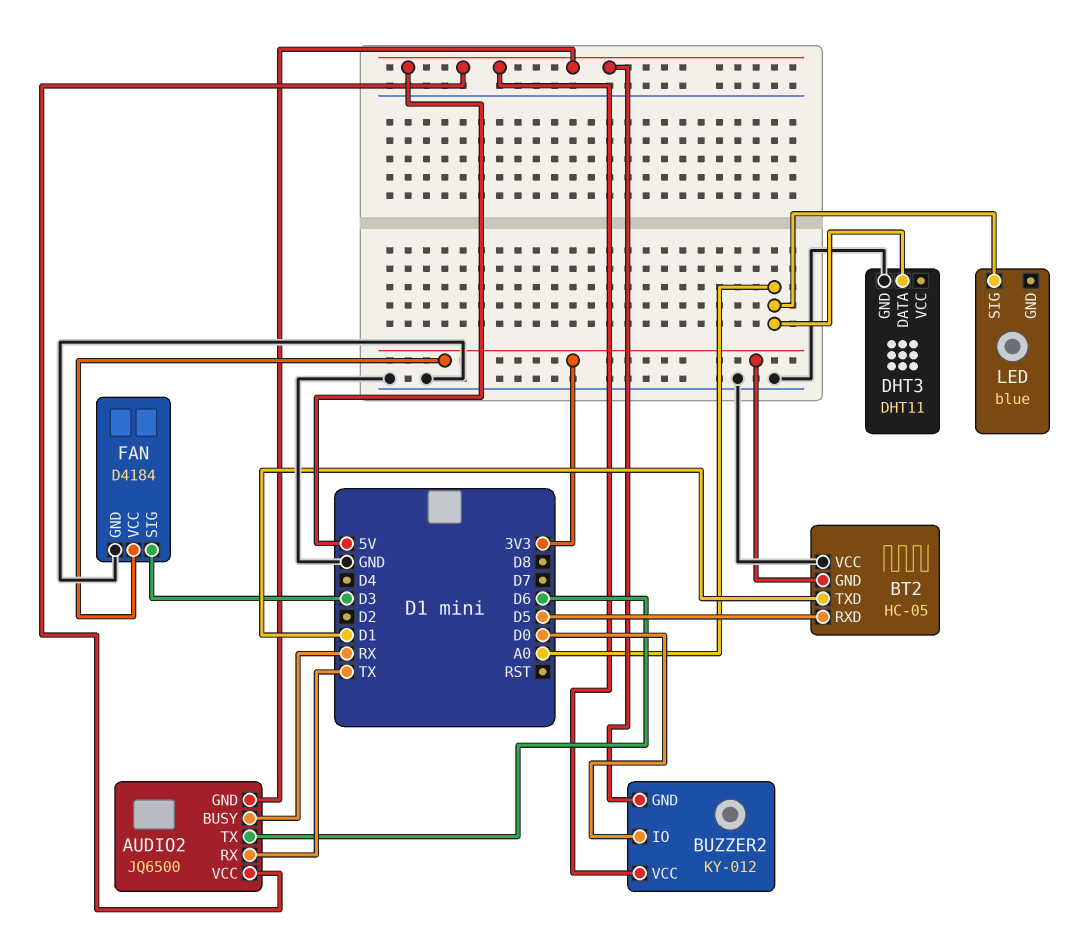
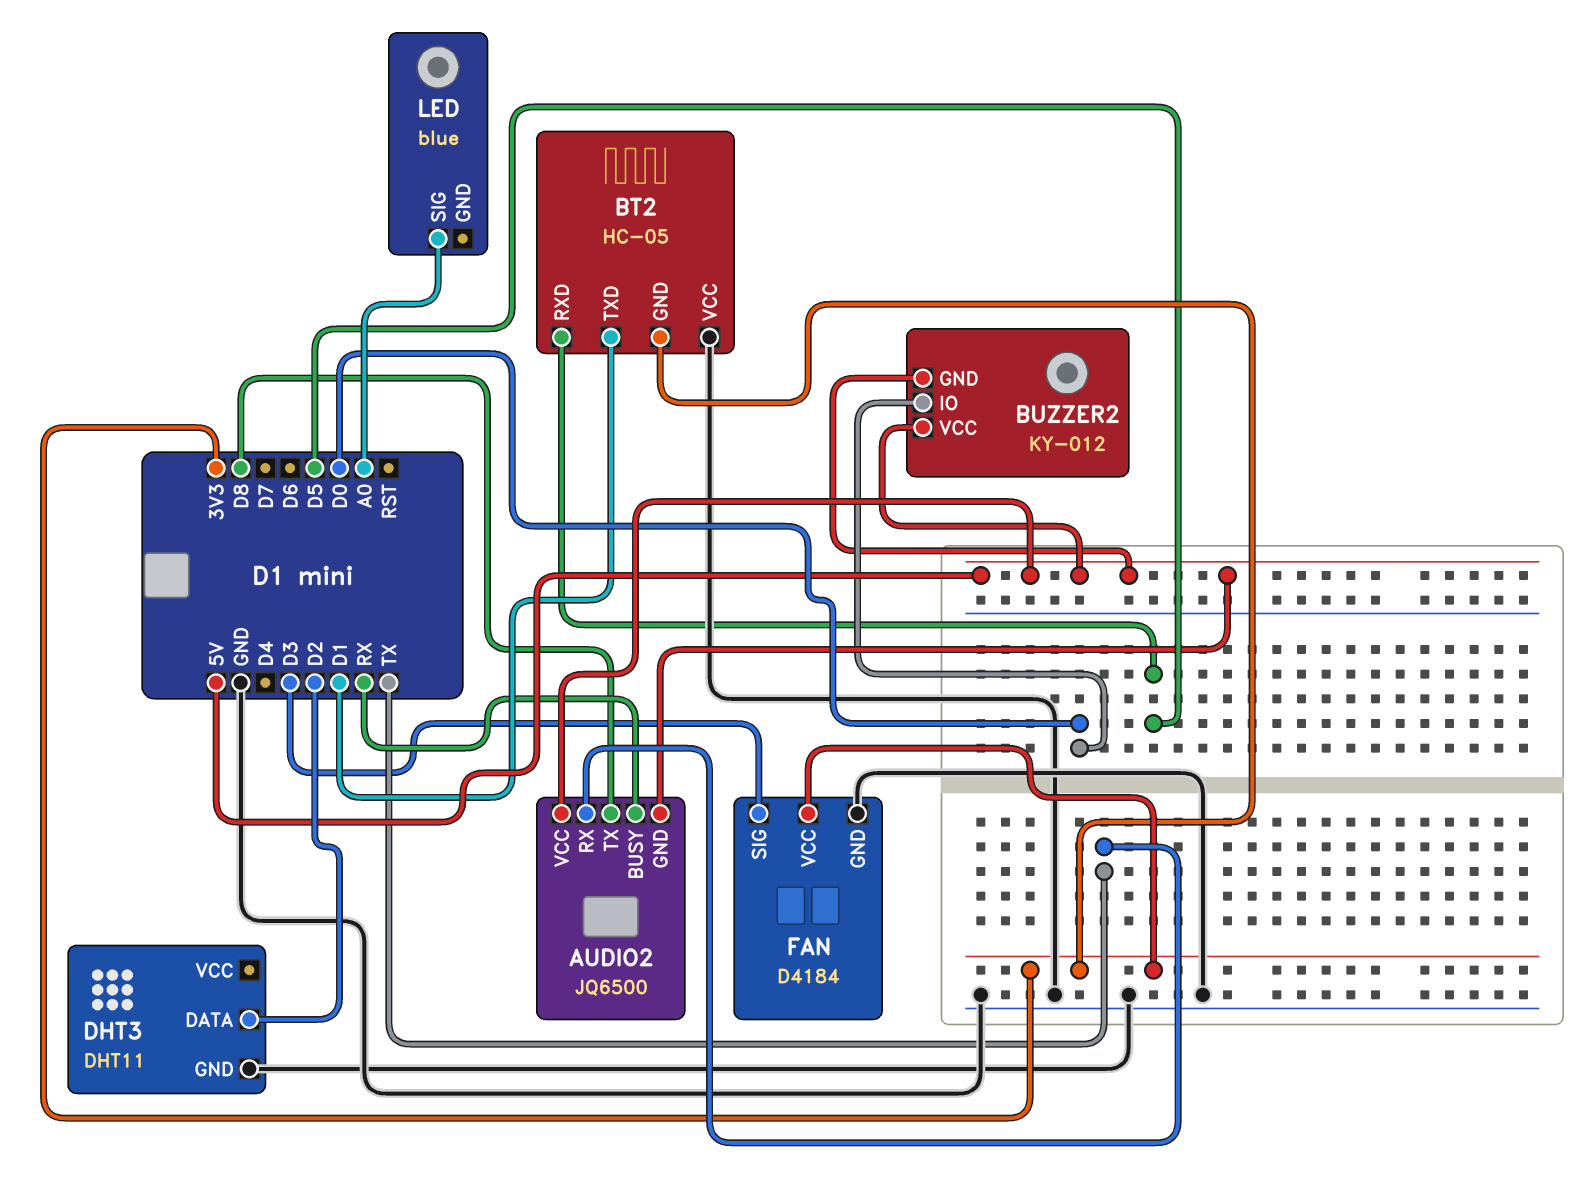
AUDIO2 pin TX: D6 -> D8
DHT3 pin DATA: A0 -> D2

